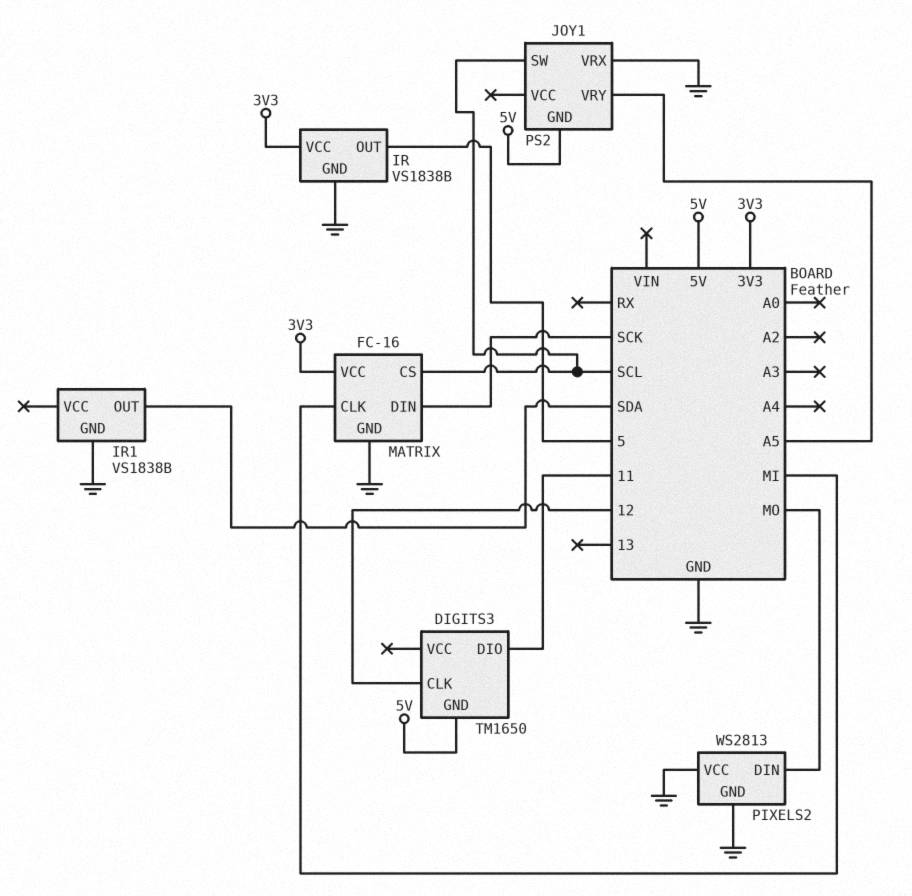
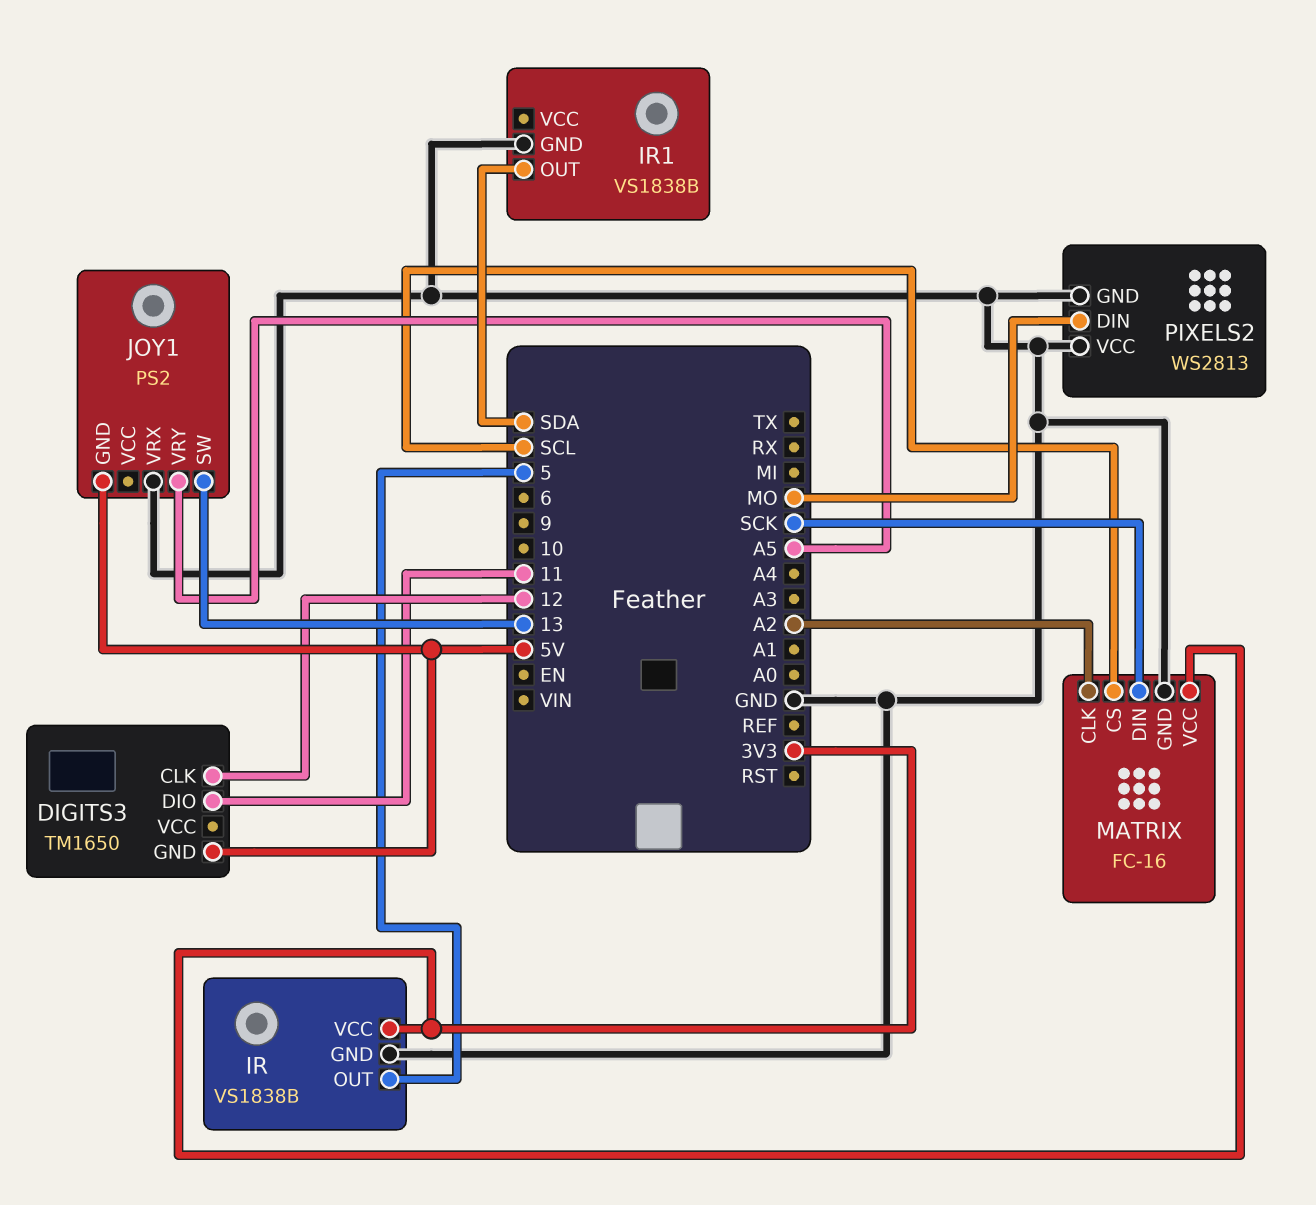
JOY1 pin SW: SCL -> 13
MATRIX pin CLK: MI -> A2

